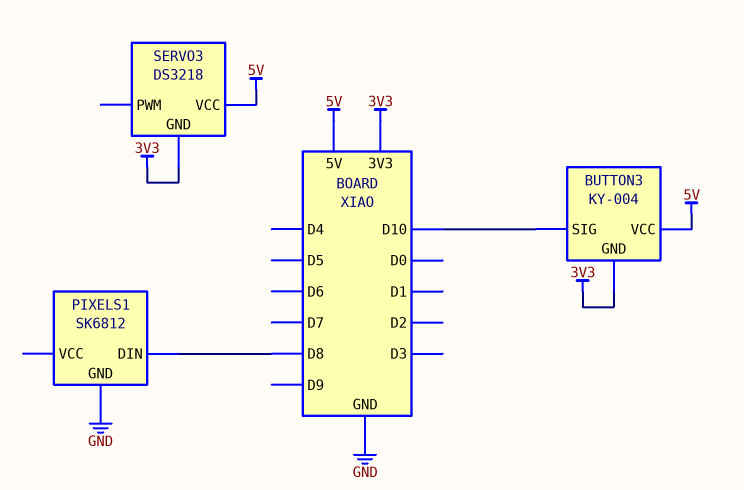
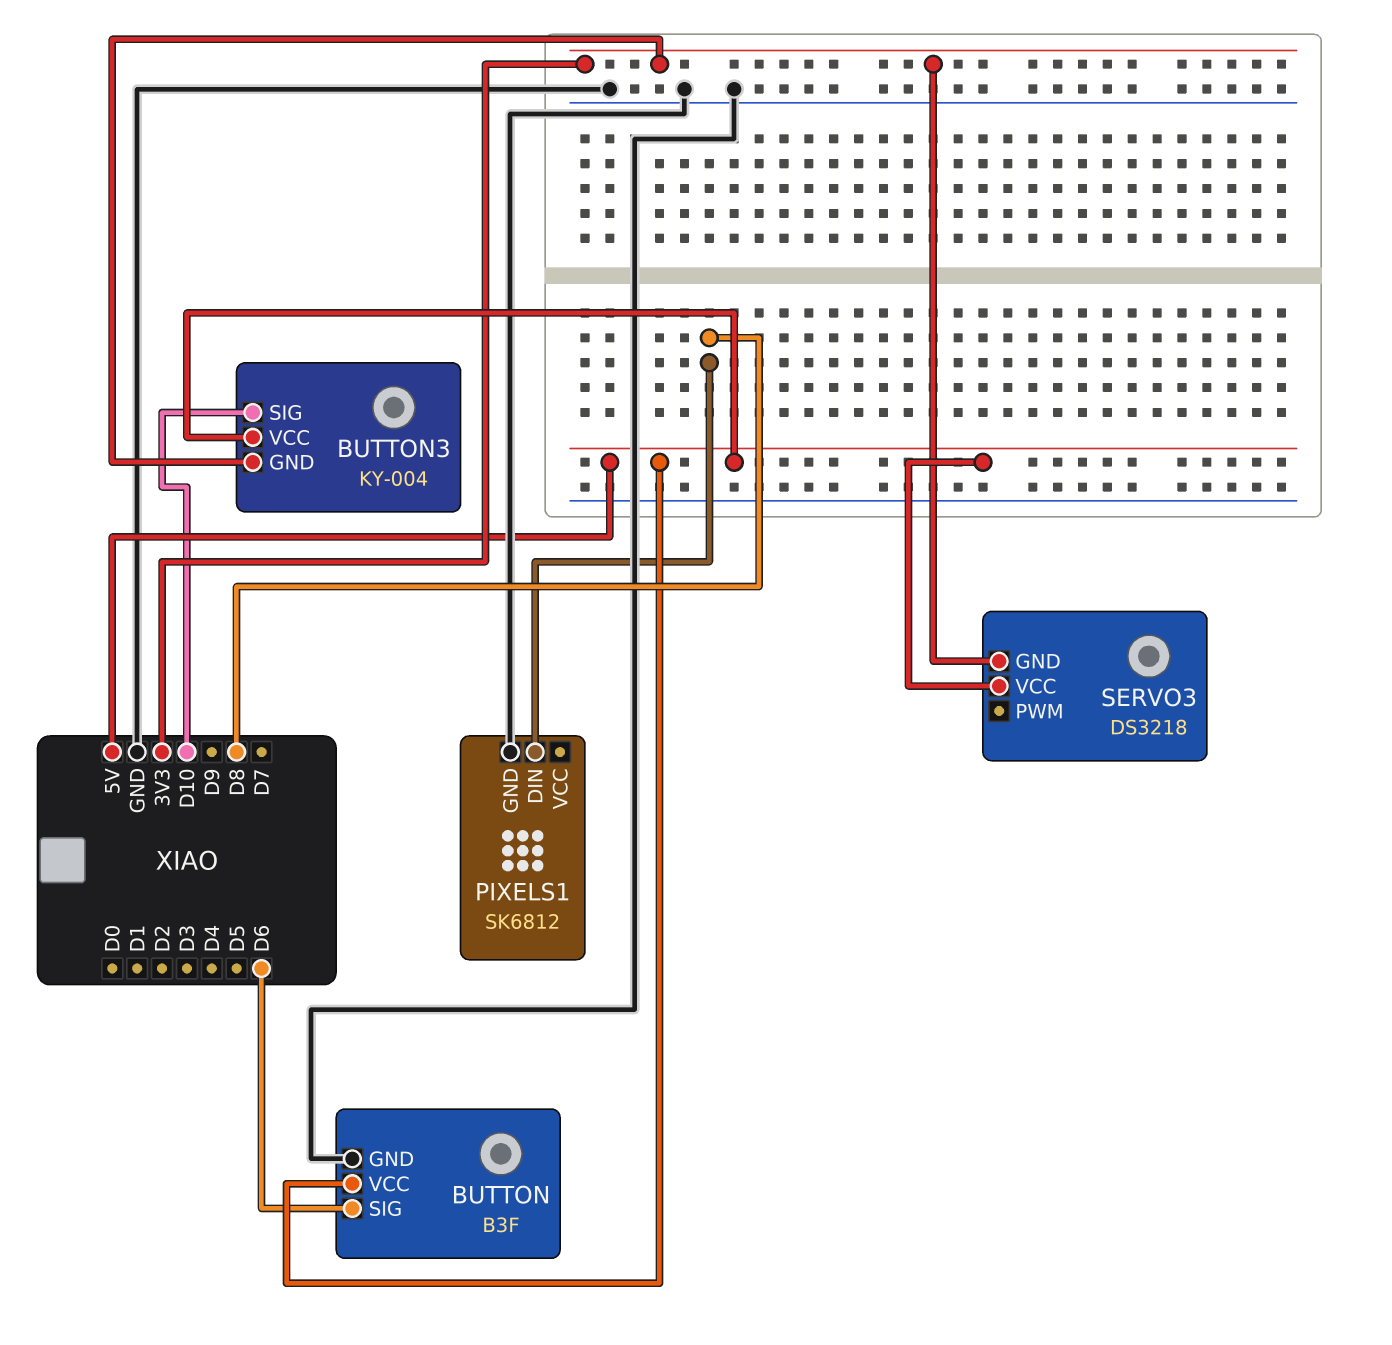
BUTTON: none -> B3F
BUTTON pin GND: none -> GND
BUTTON pin SIG: none -> D6
BUTTON pin VCC: none -> 5V

